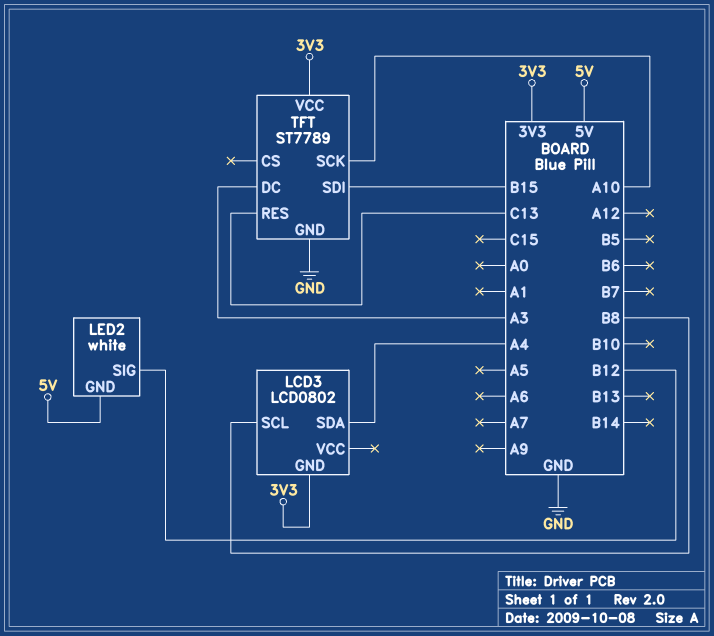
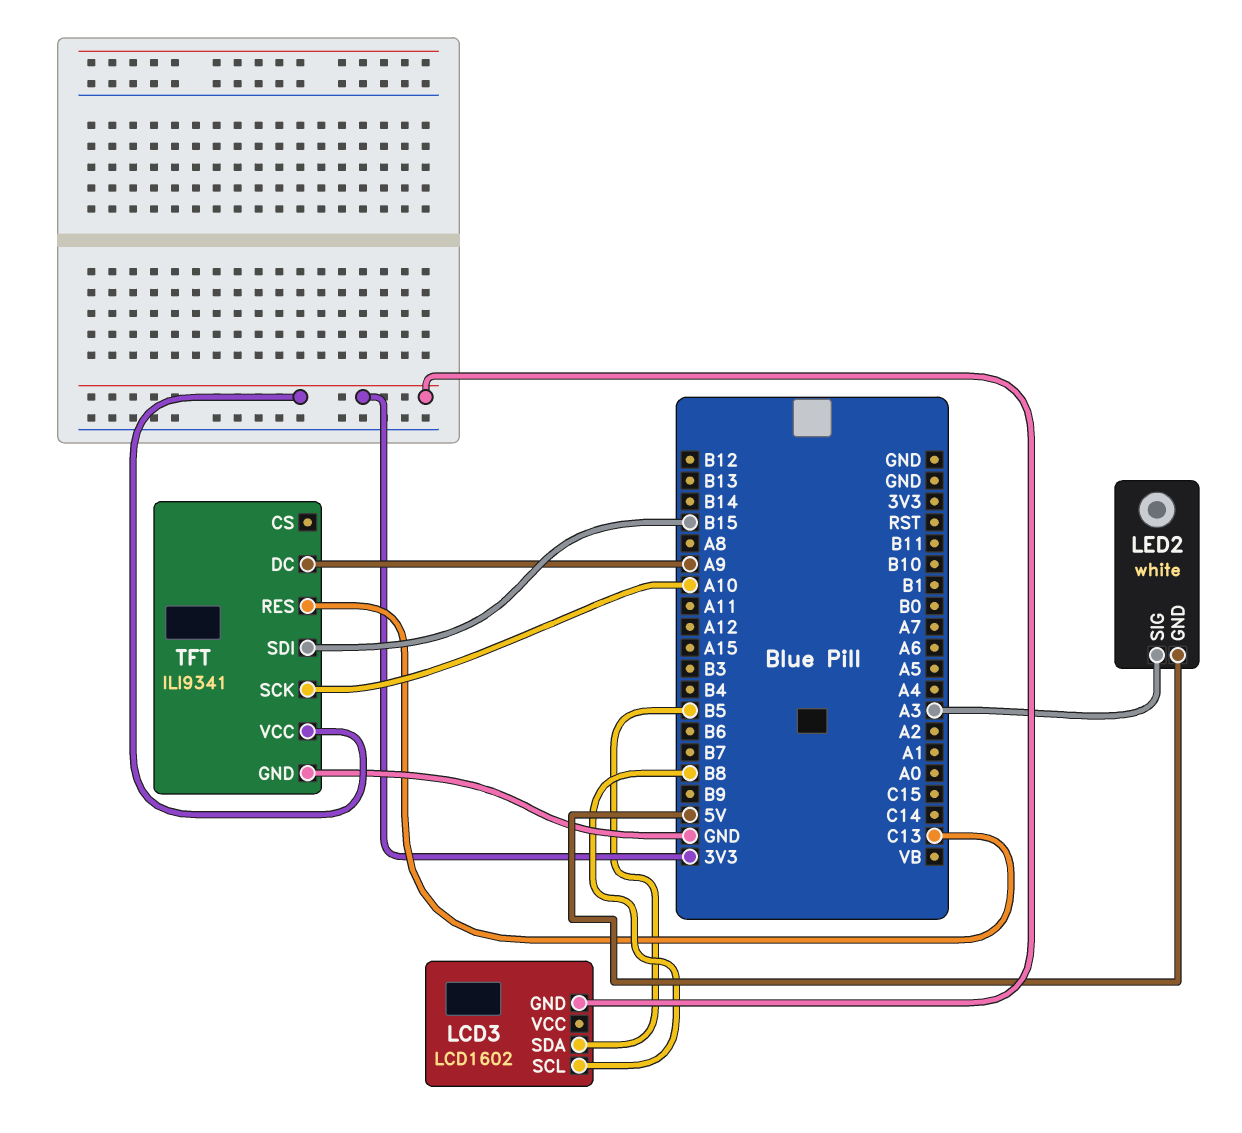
LCD3: LCD0802 -> LCD1602
LCD3 pin SDA: A4 -> B5
LED2 pin SIG: B12 -> A3
TFT: ST7789 -> ILI9341
TFT pin DC: A3 -> A9

